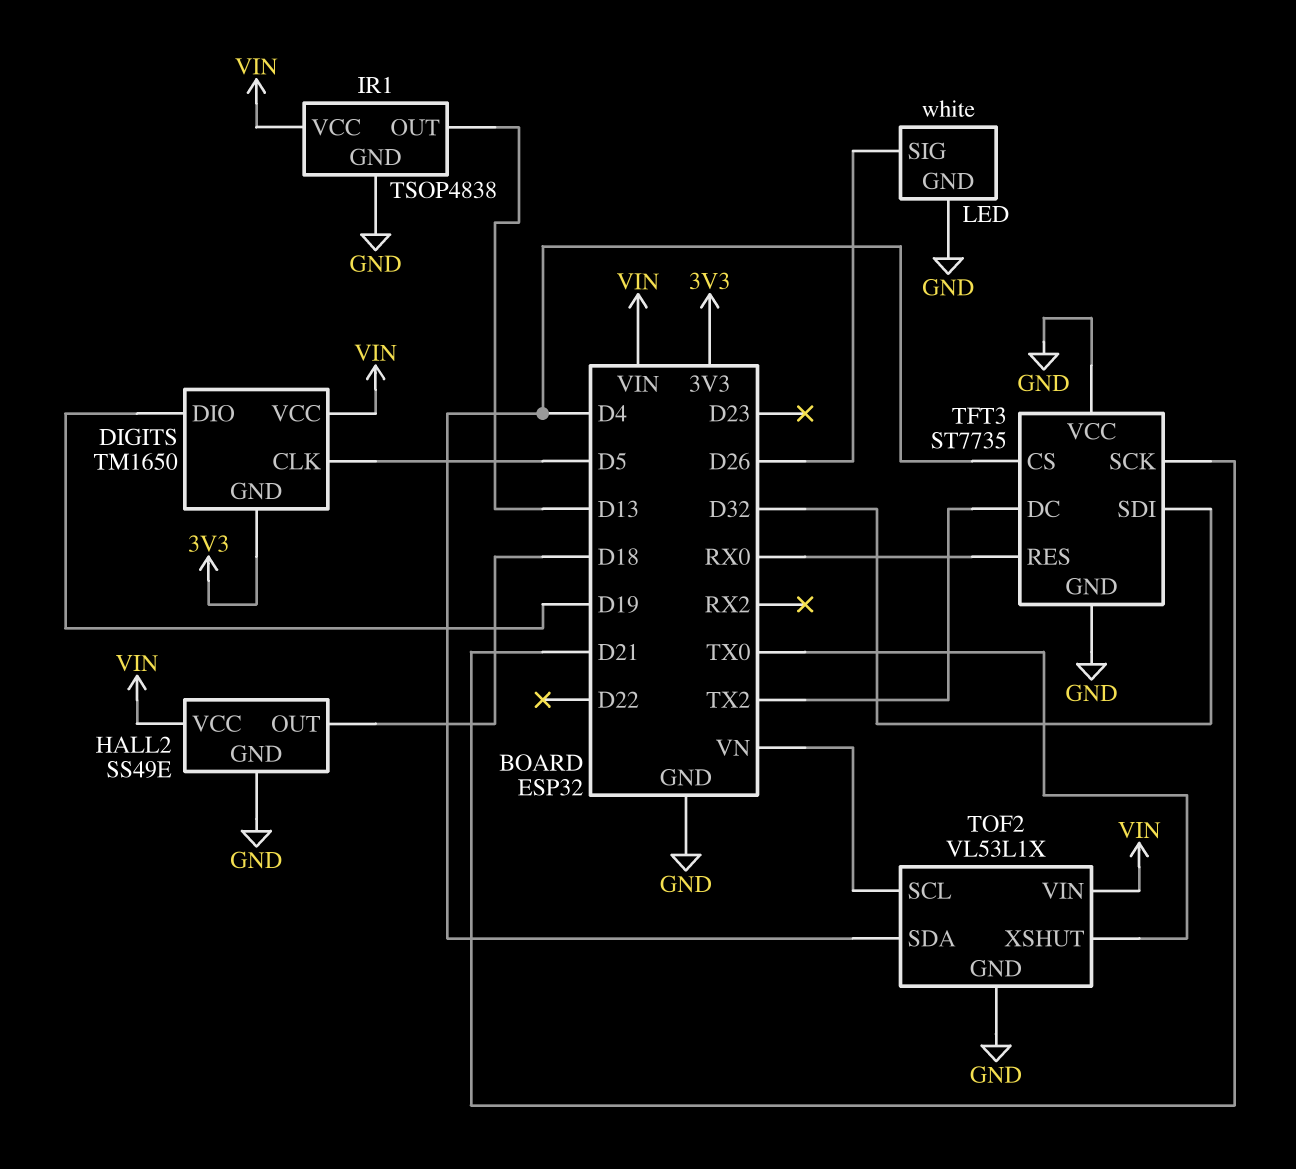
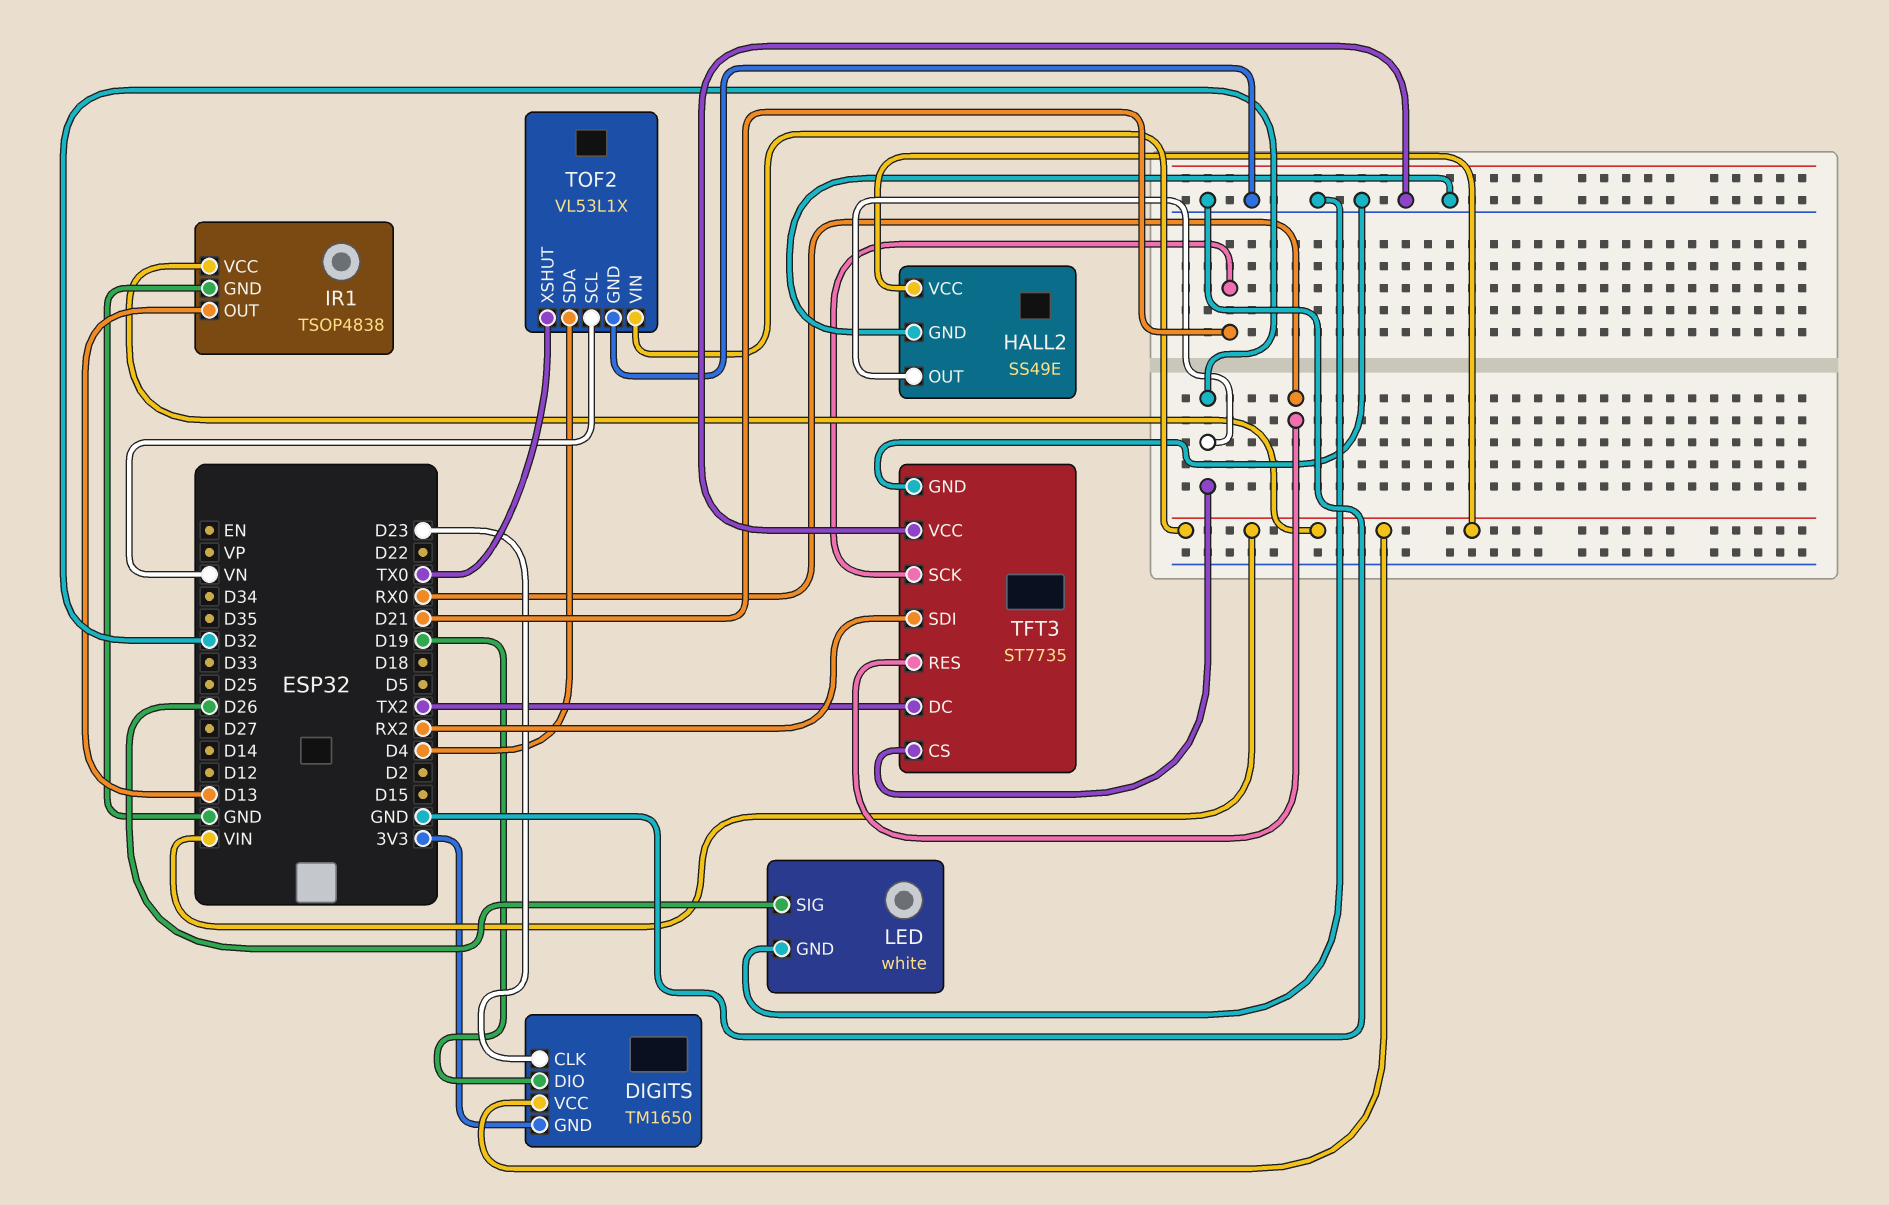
DIGITS pin CLK: D5 -> D23
HALL2 pin OUT: D18 -> D32
TFT3 pin CS: D4 -> D32
TFT3 pin SDI: D32 -> RX2

